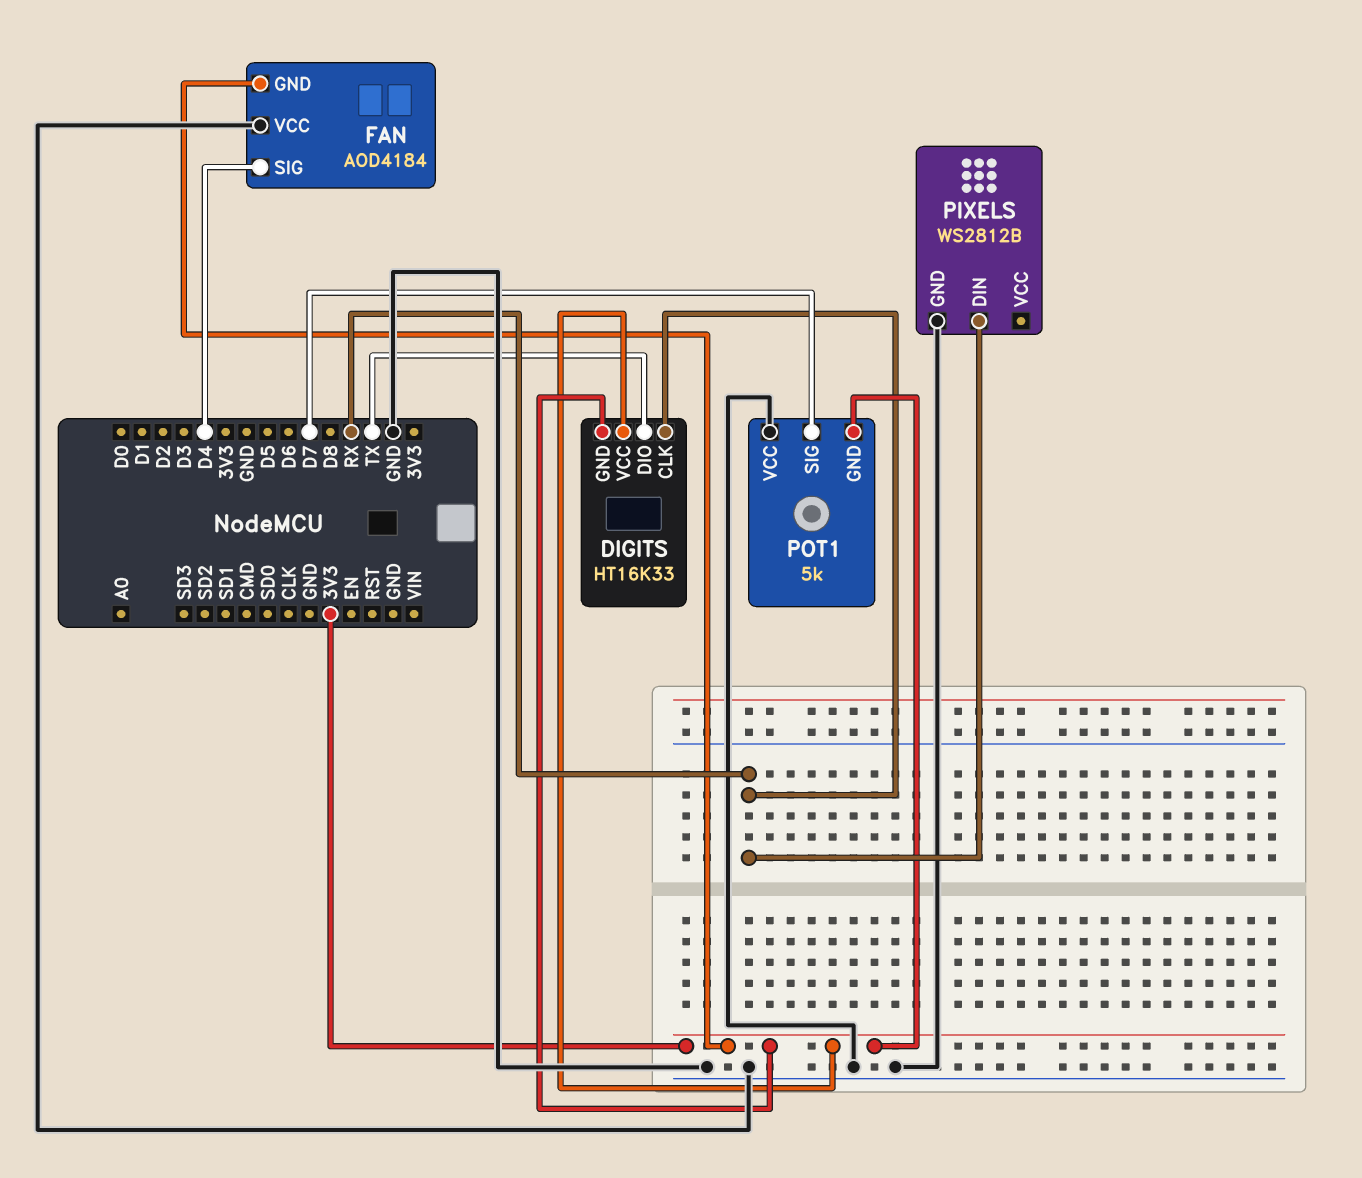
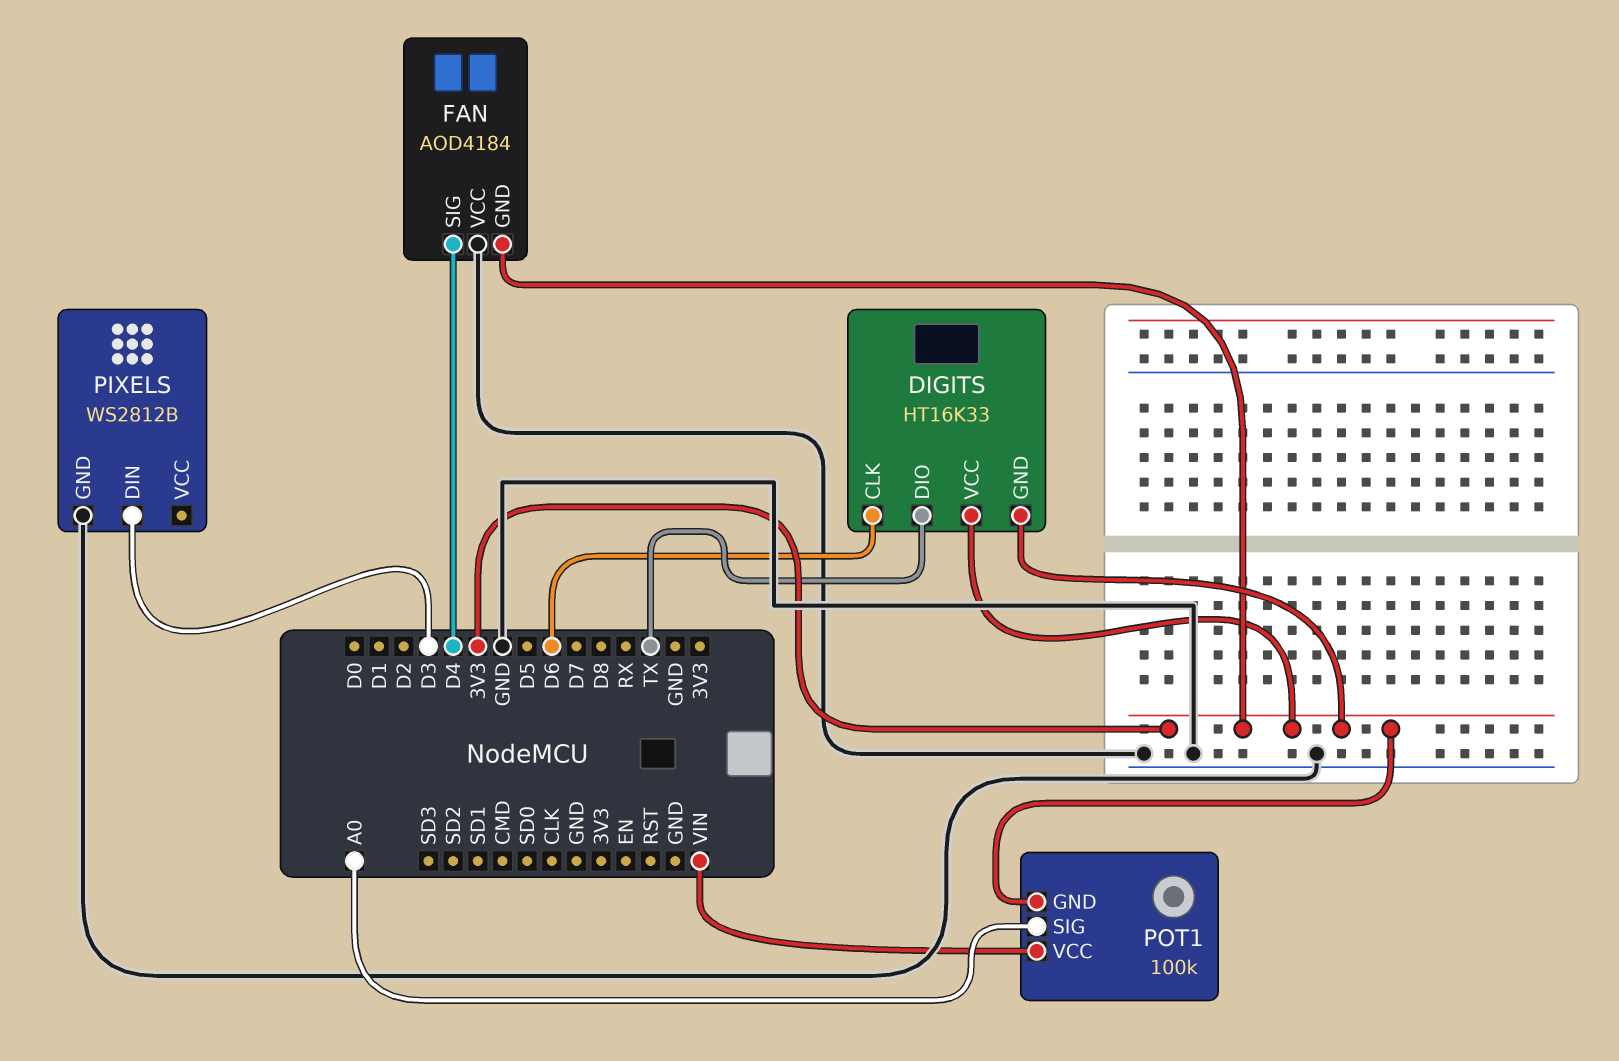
DIGITS pin CLK: RX -> D6
PIXELS pin DIN: RX -> D3
POT1: 5k -> 100k
POT1 pin SIG: D7 -> A0
POT1 pin VCC: GND -> VIN

